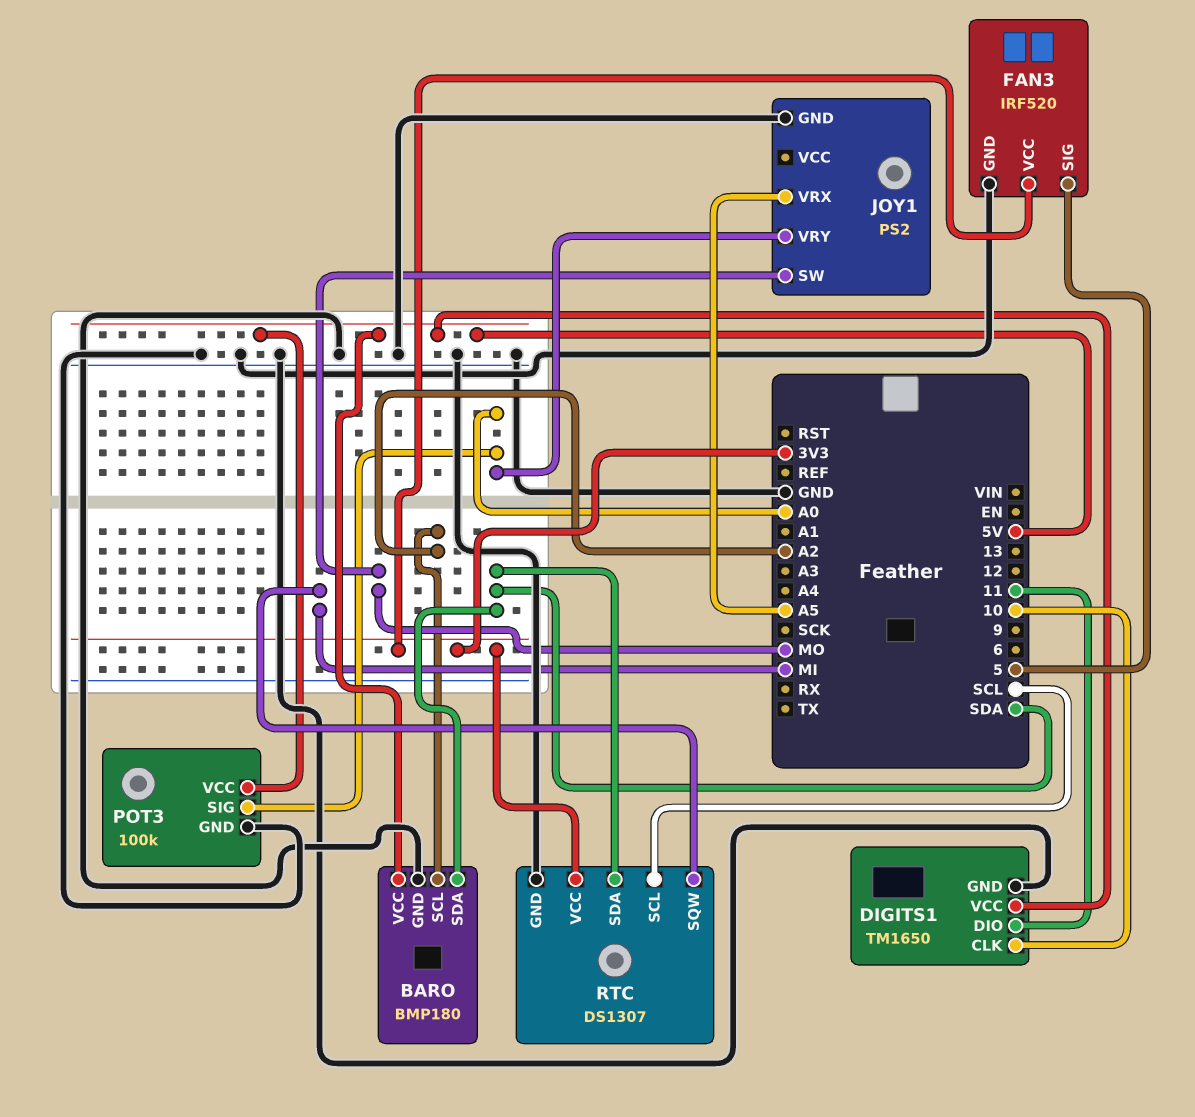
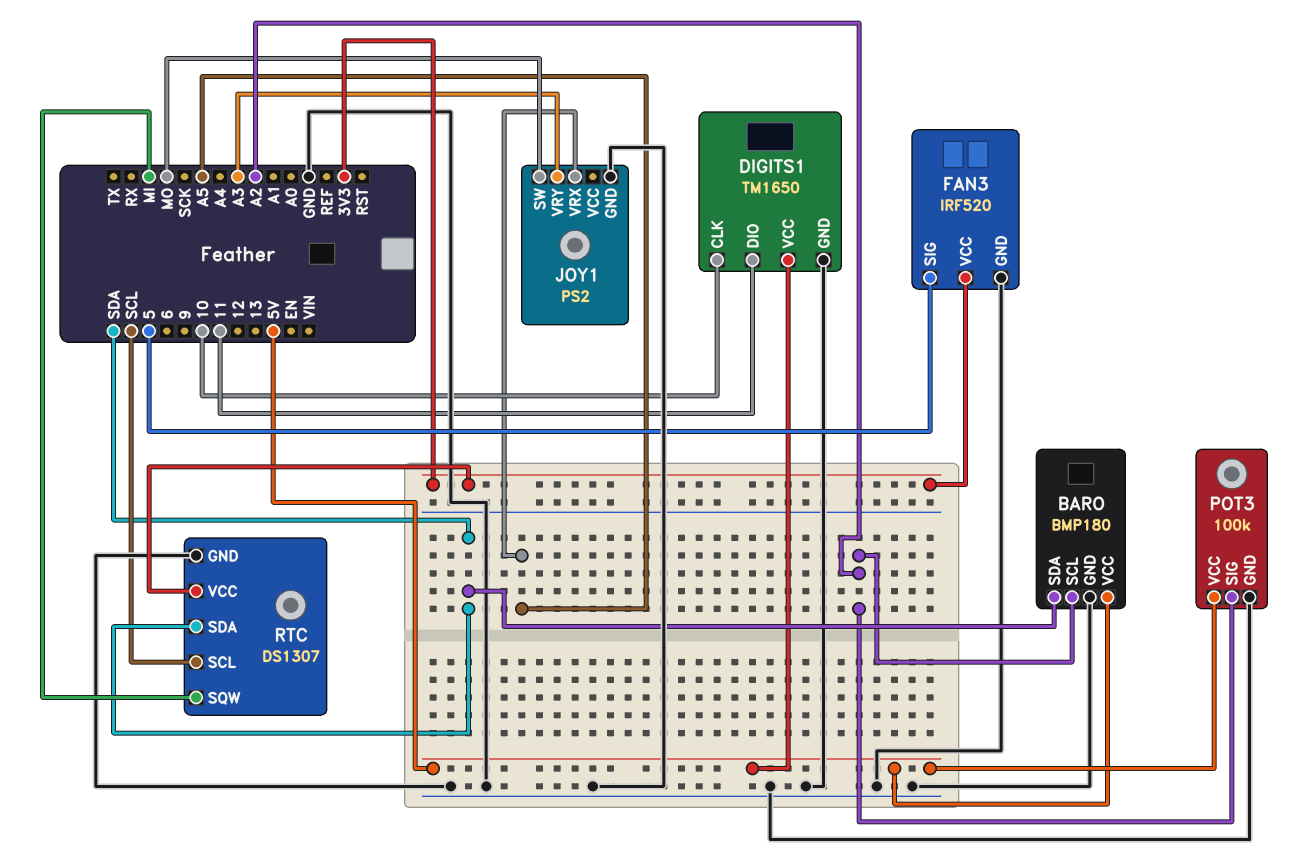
JOY1 pin VRY: A0 -> A3
POT3 pin SIG: A0 -> A2

